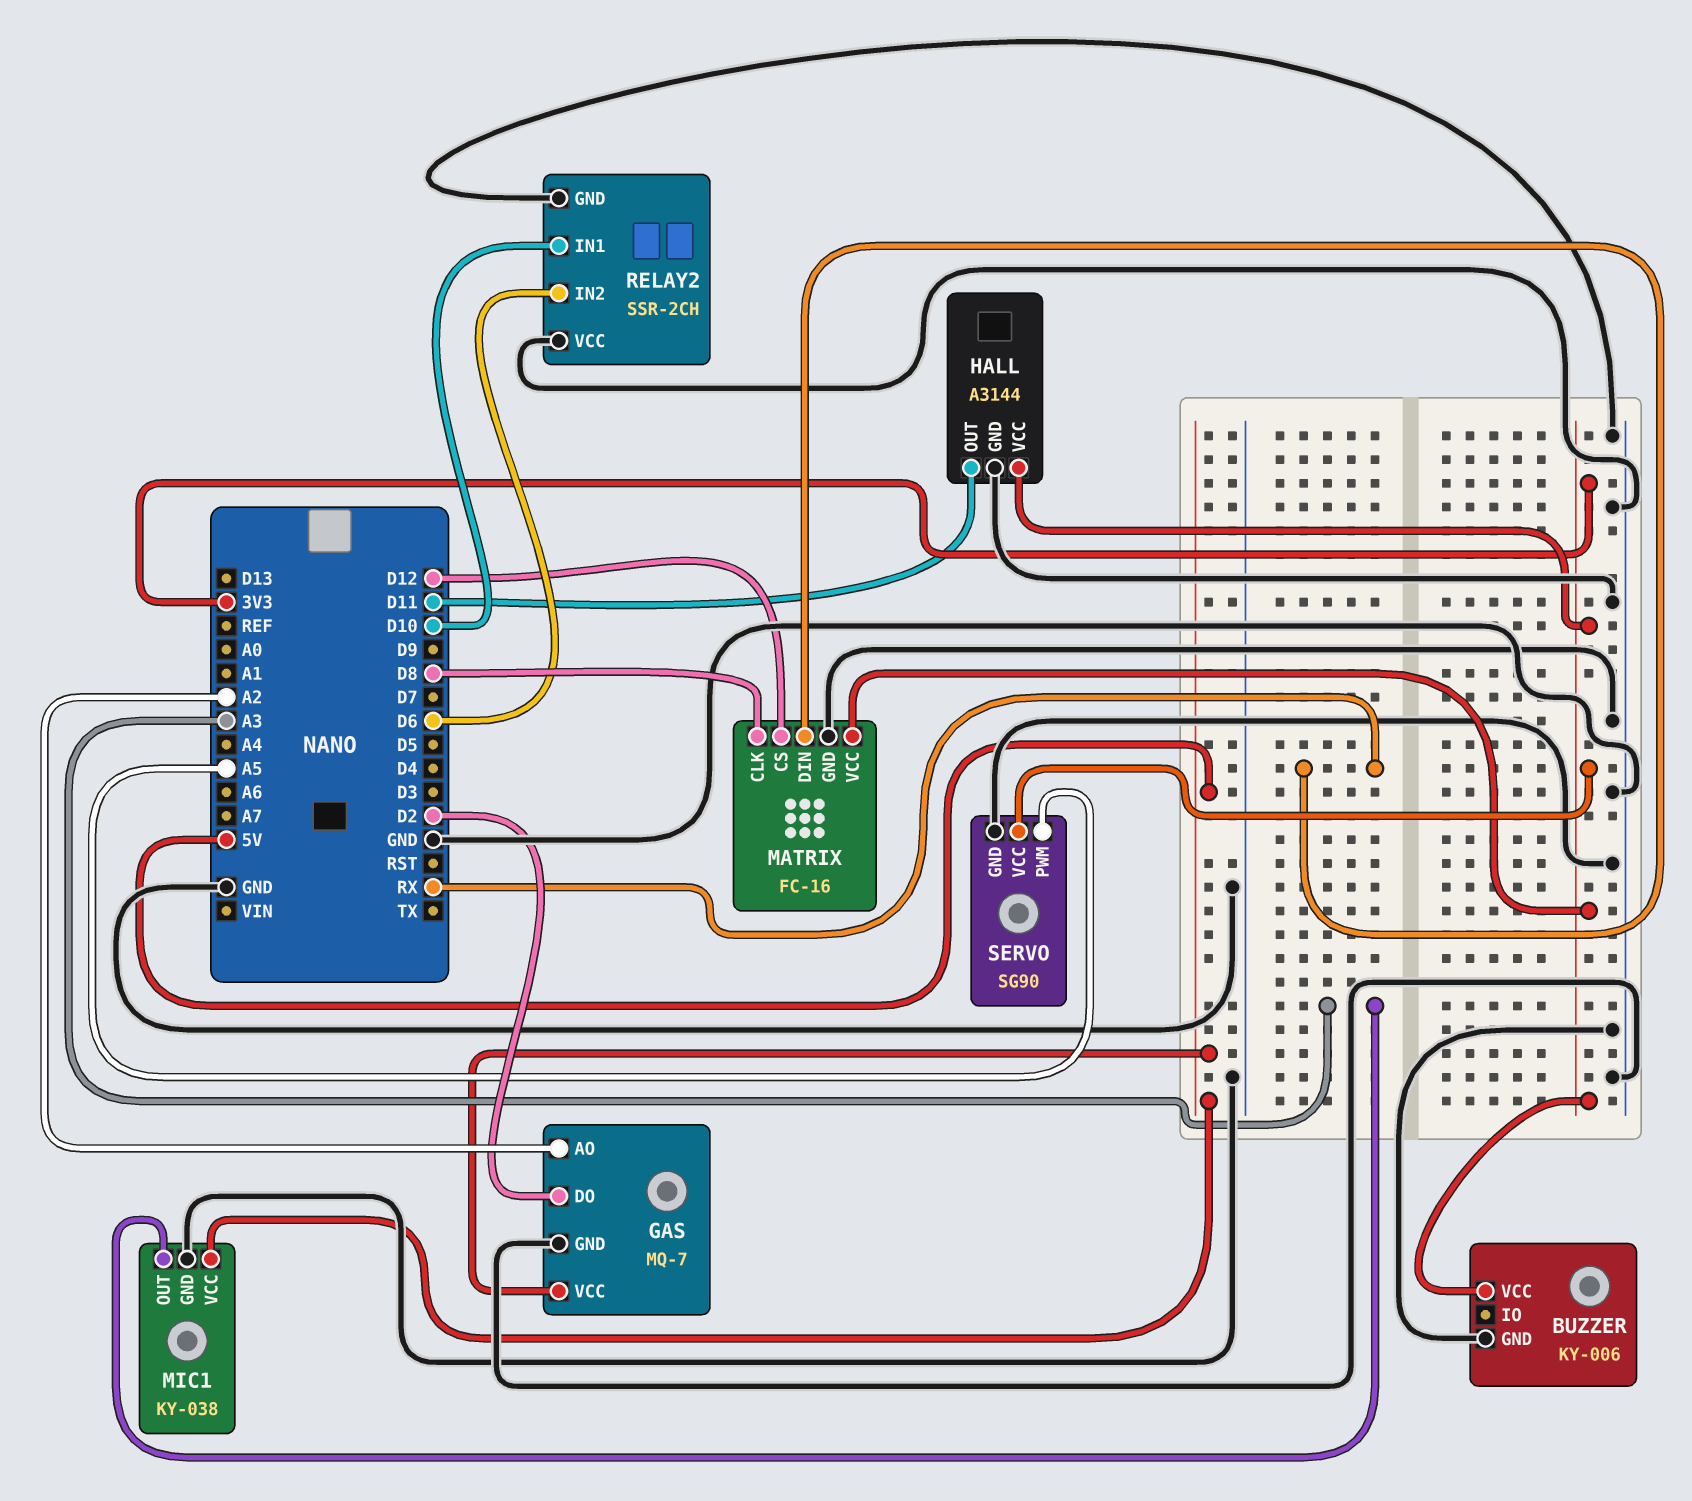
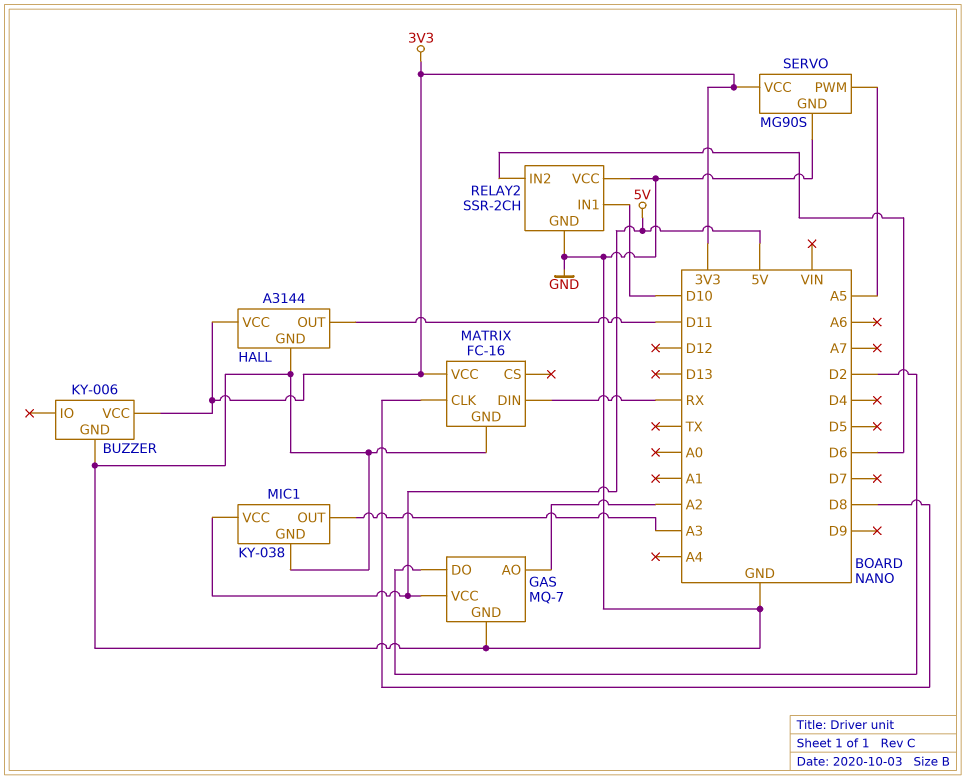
MATRIX pin CS: D12 -> none
SERVO: SG90 -> MG90S

